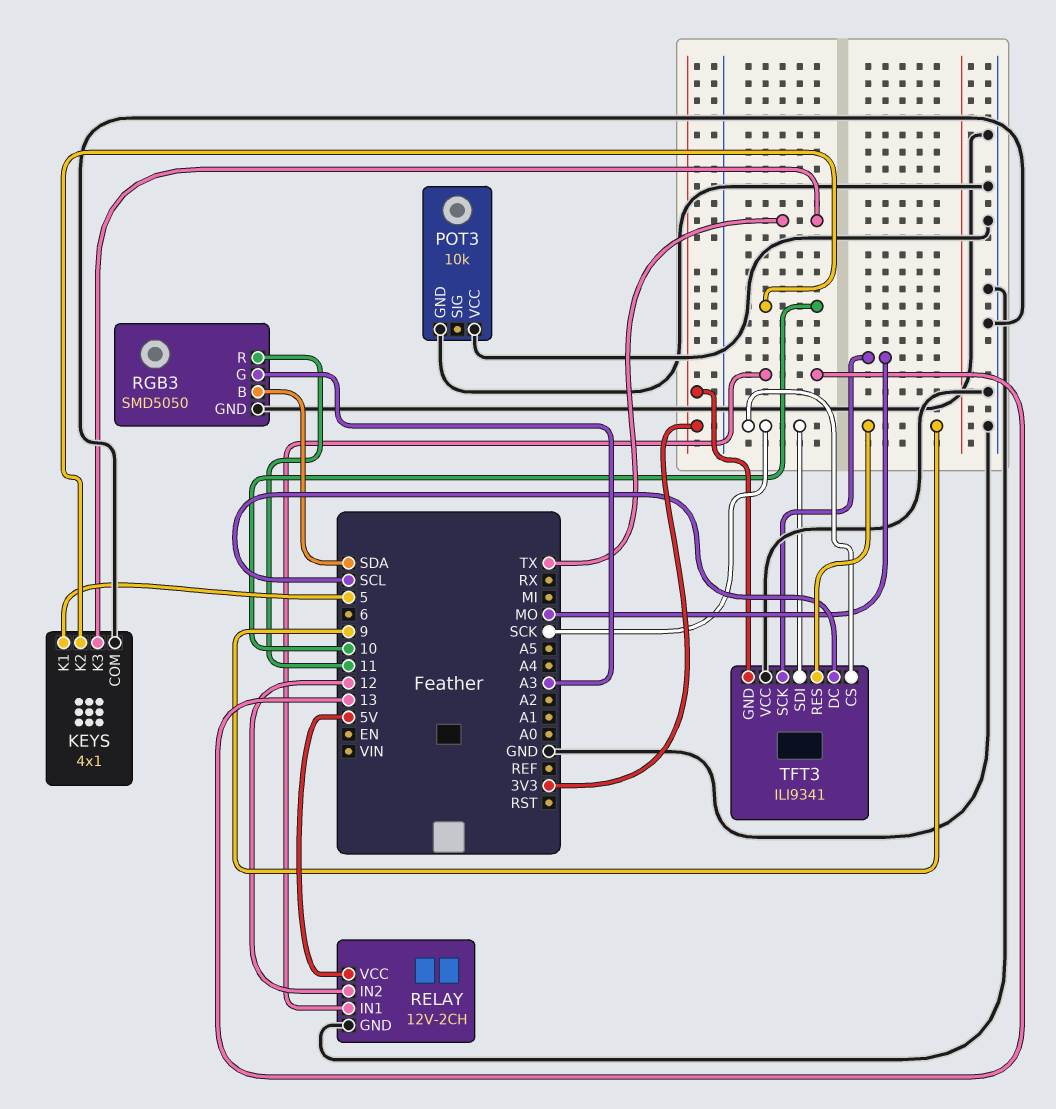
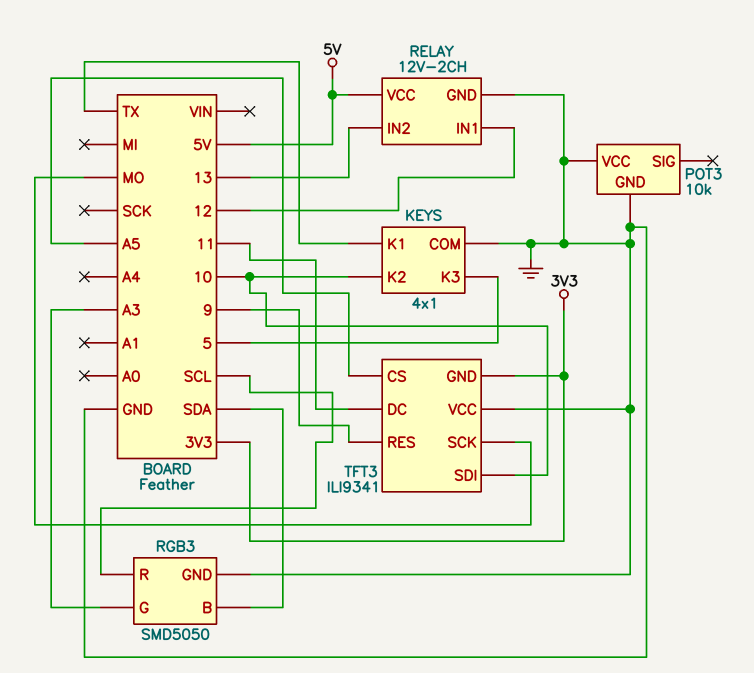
KEYS pin K1: 5 -> TX
KEYS pin K3: TX -> 5
RELAY pin IN1: 13 -> 12
RELAY pin IN2: 12 -> 13
RGB3 pin R: 11 -> SCL
TFT3 pin CS: SCK -> A5
TFT3 pin DC: SCL -> 11
TFT3 pin SDI: SCK -> 10

